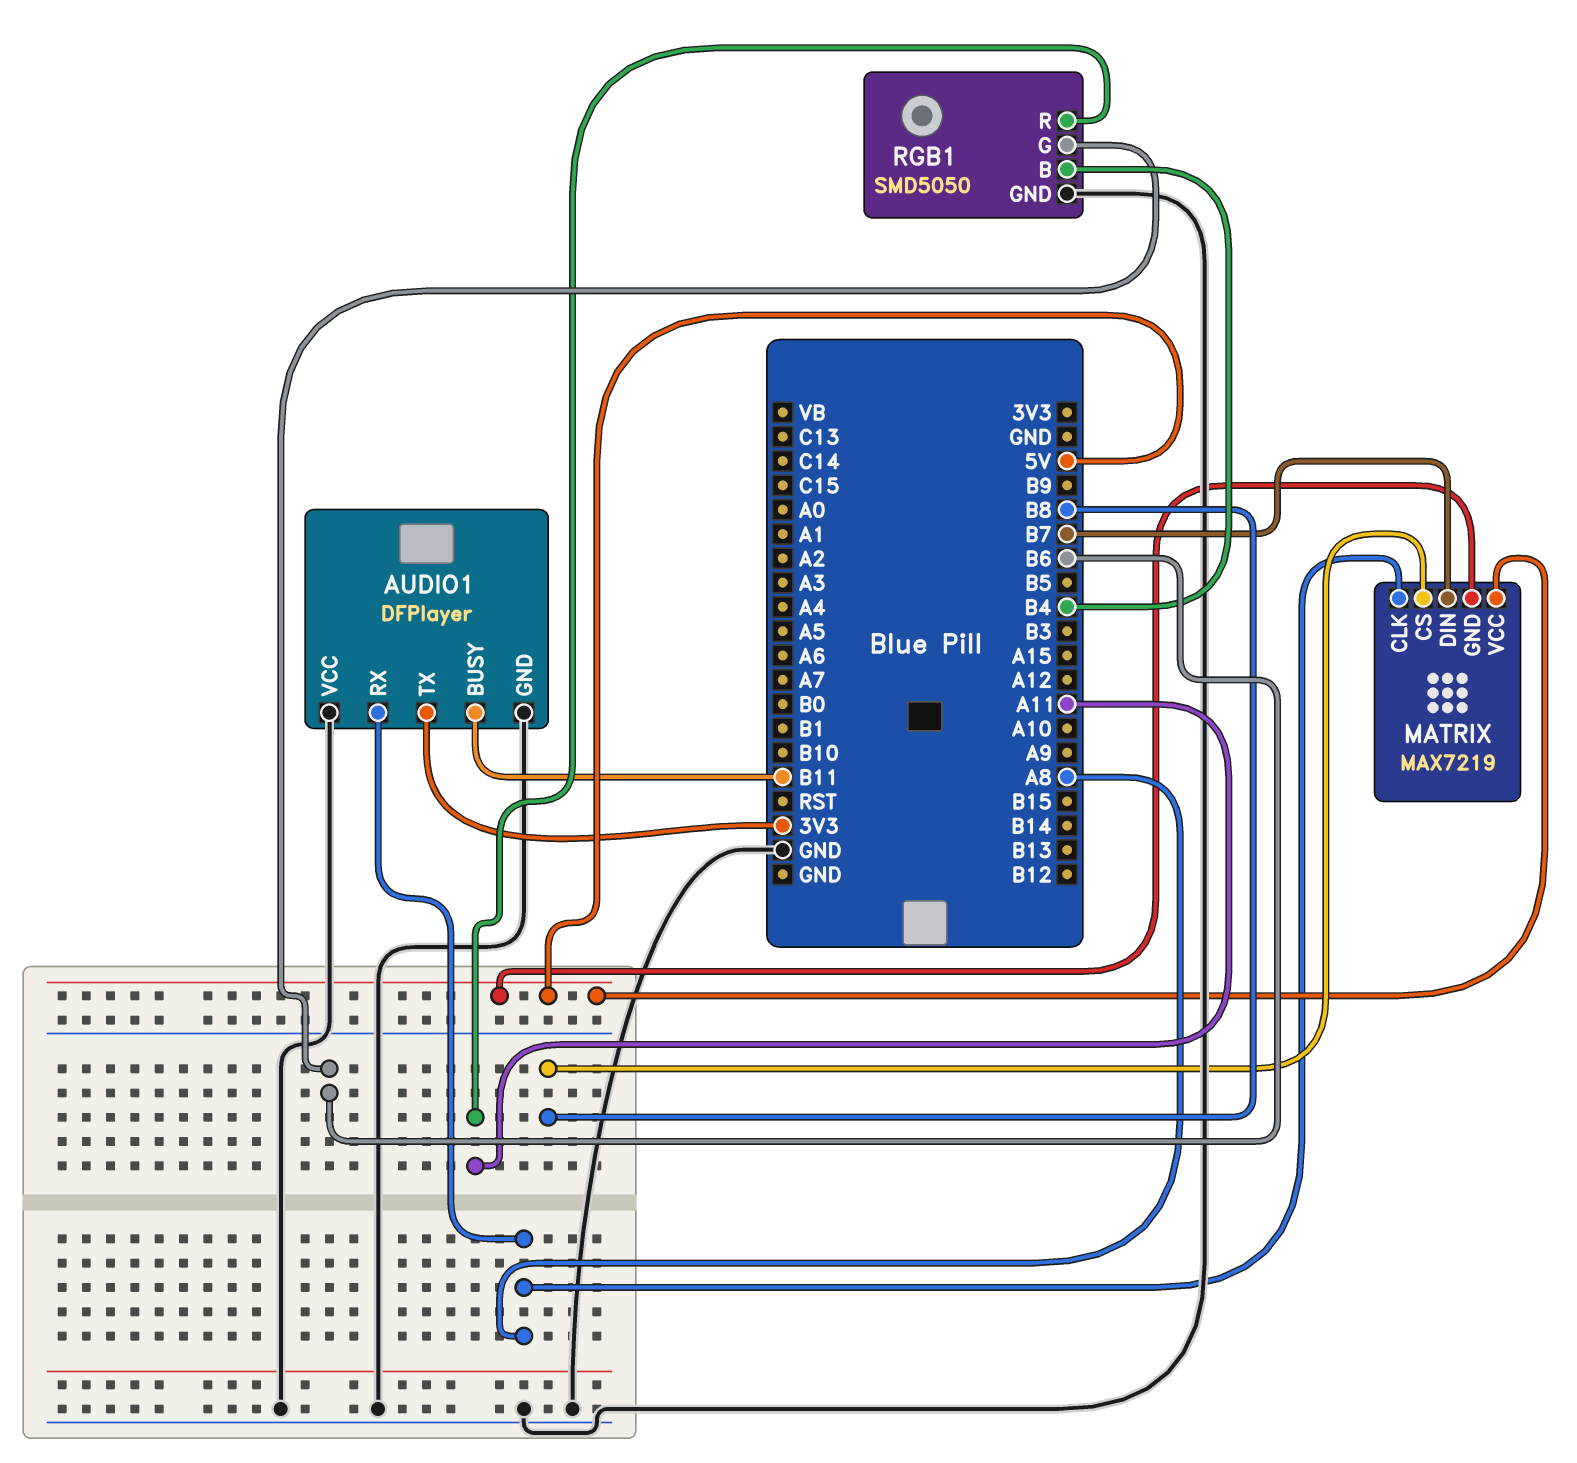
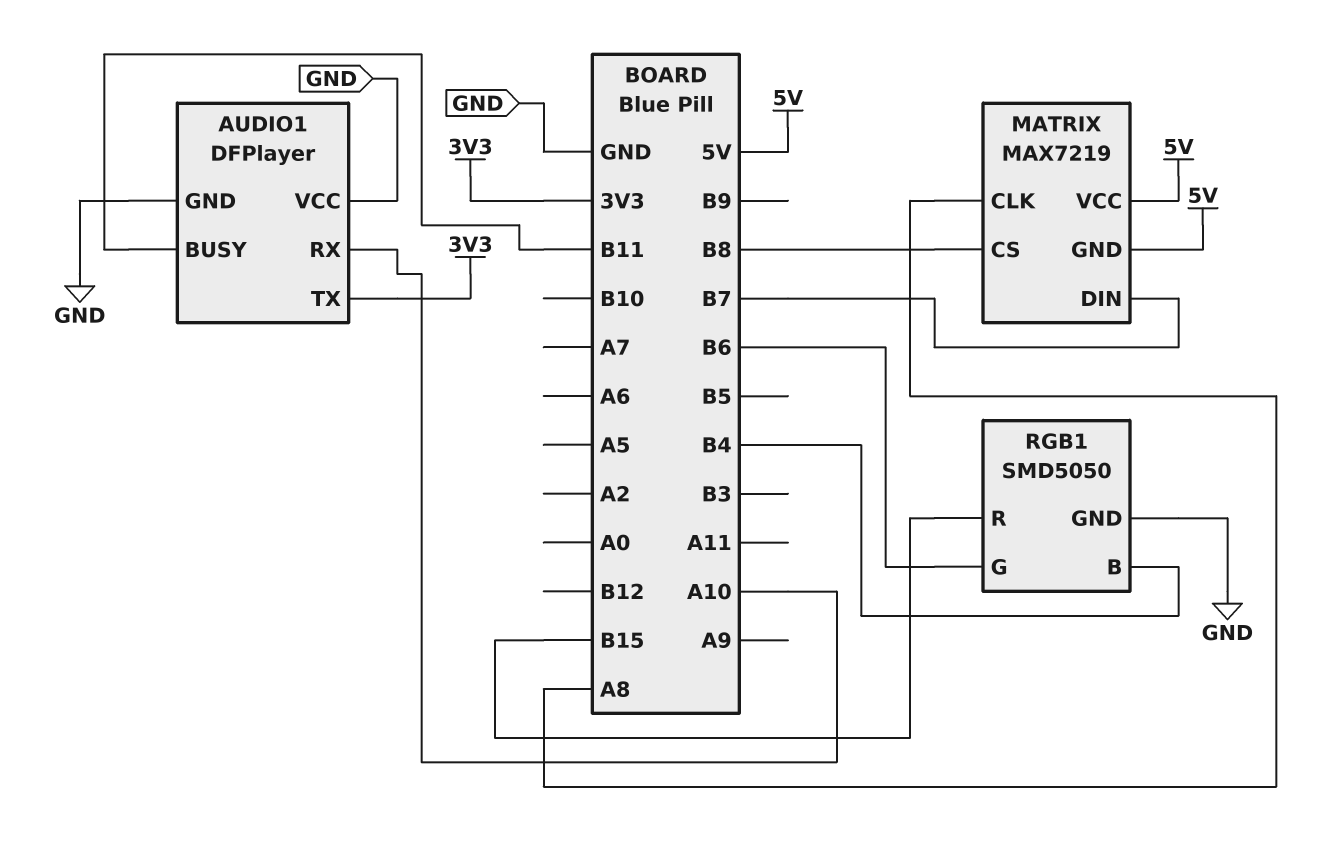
AUDIO1 pin RX: A8 -> A10
RGB1 pin R: A11 -> B15

